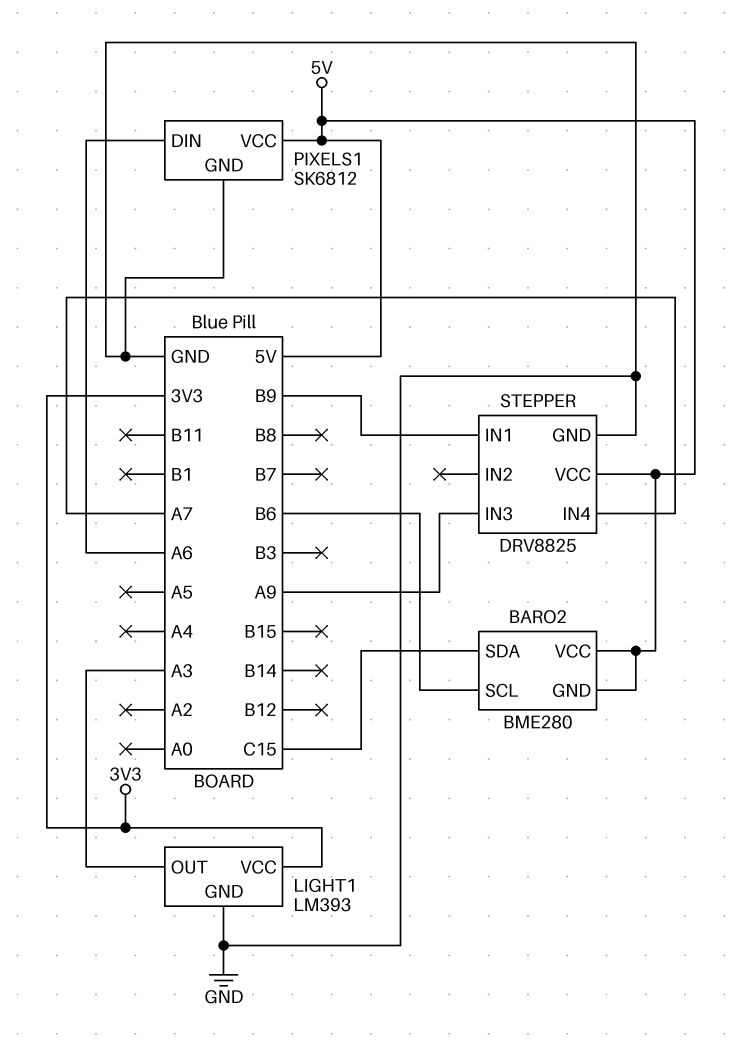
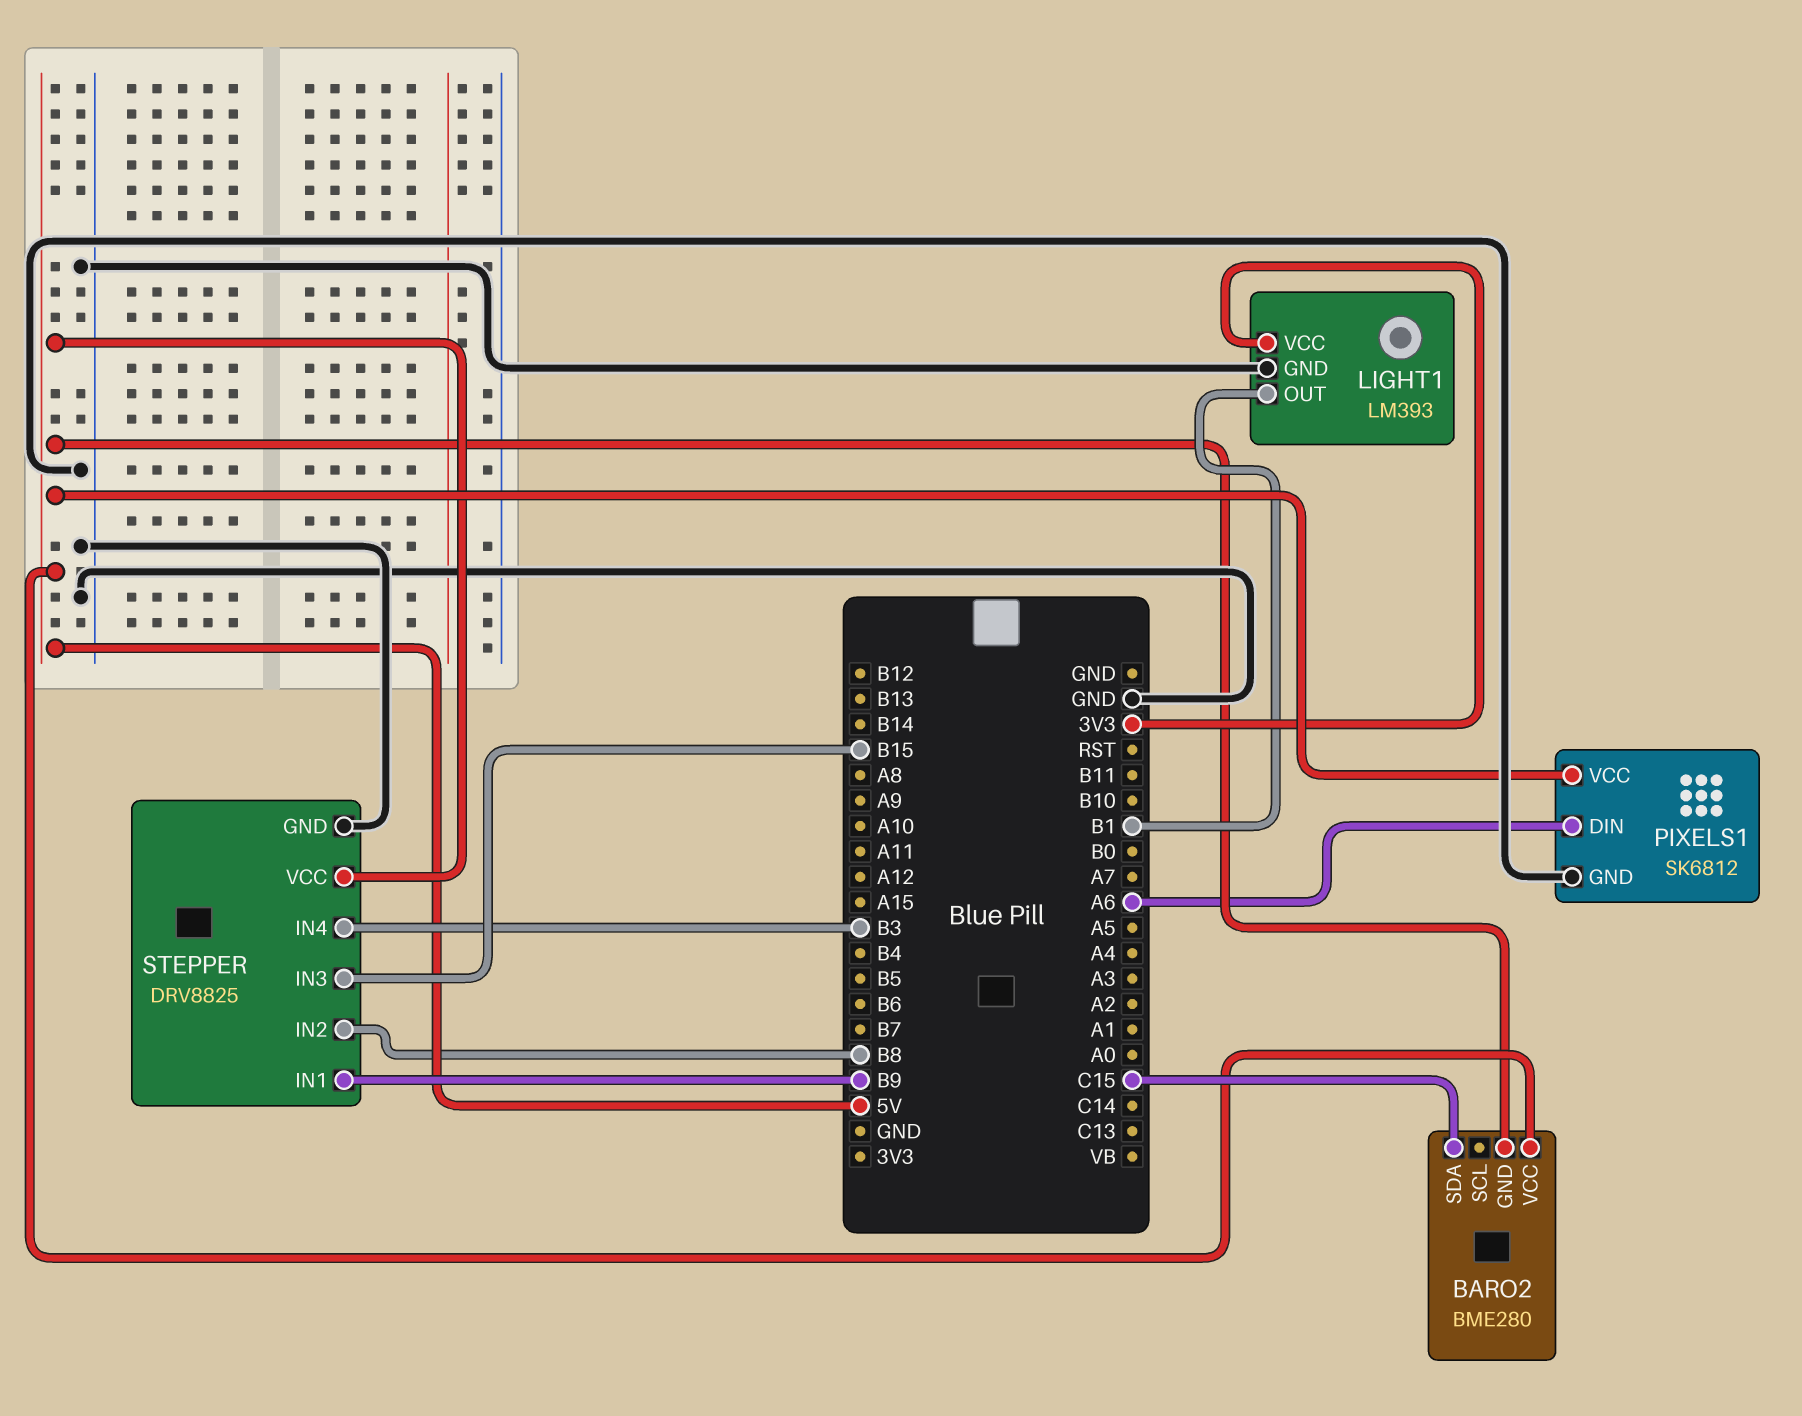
BARO2 pin SCL: B6 -> none
LIGHT1 pin OUT: A3 -> B1
STEPPER pin IN2: none -> B8
STEPPER pin IN3: A9 -> B15
STEPPER pin IN4: A7 -> B3

